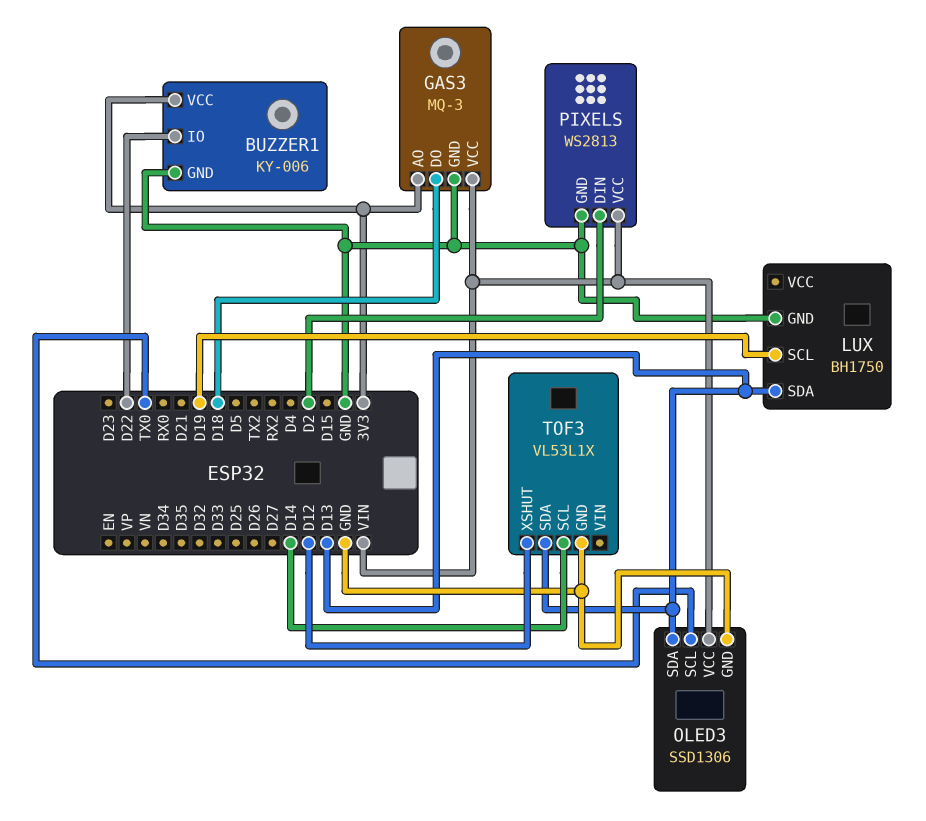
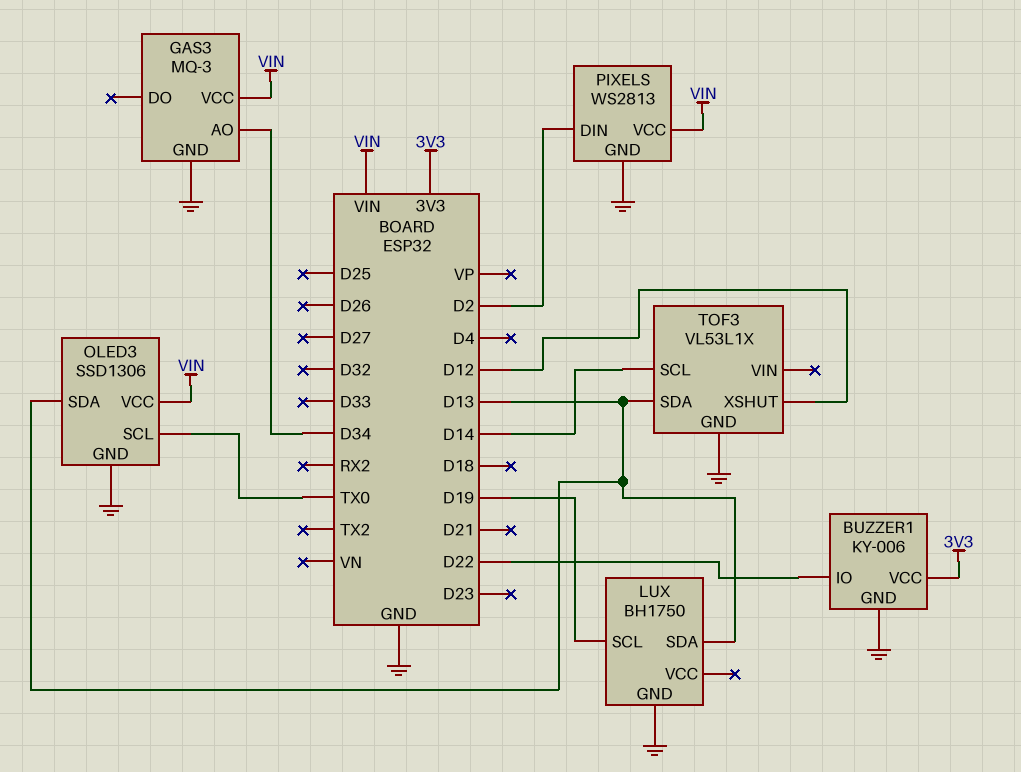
GAS3 pin AO: 3V3 -> D34
GAS3 pin DO: D18 -> none

